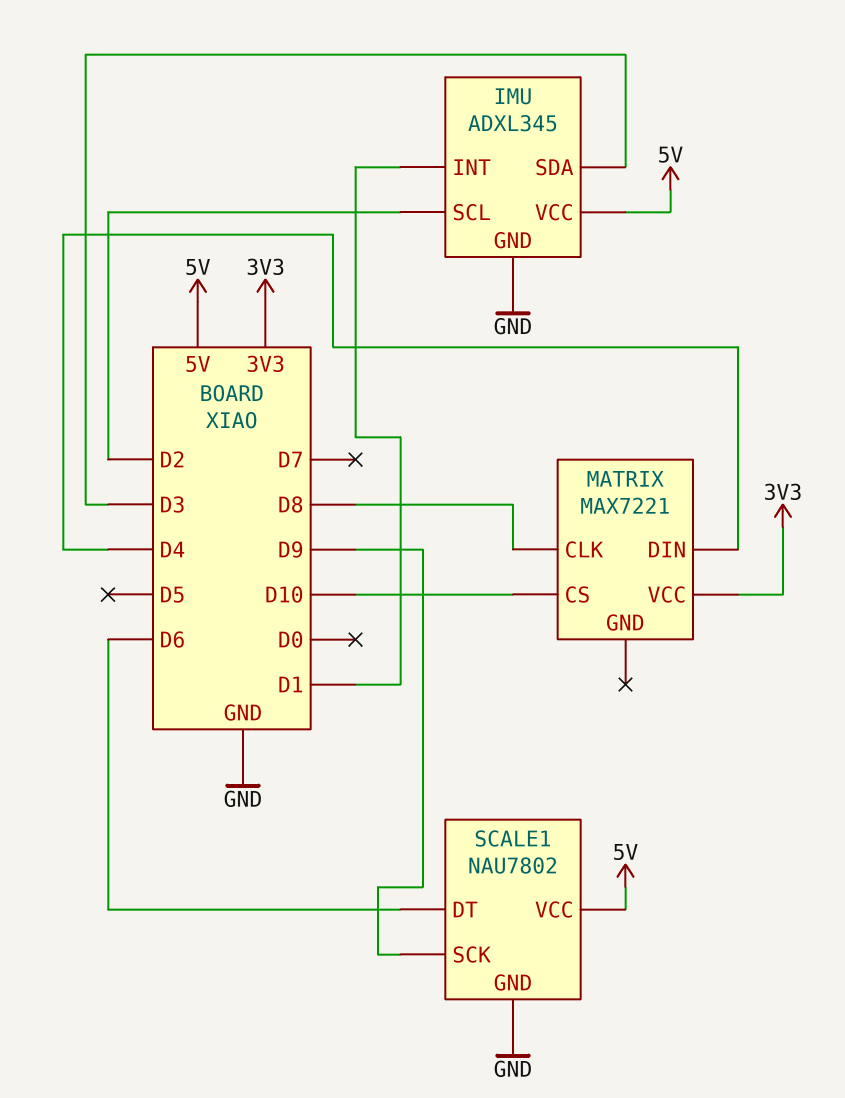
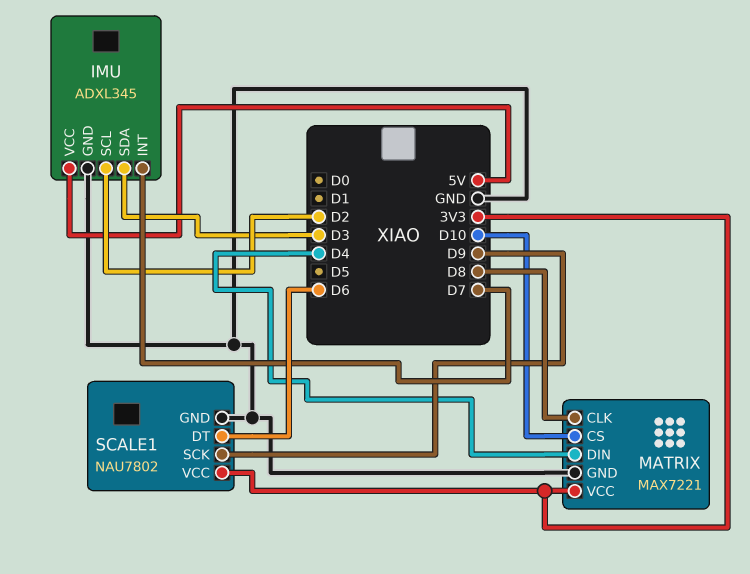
IMU pin INT: D1 -> D7
MATRIX pin GND: none -> GND
SCALE1 pin VCC: 5V -> 3V3

